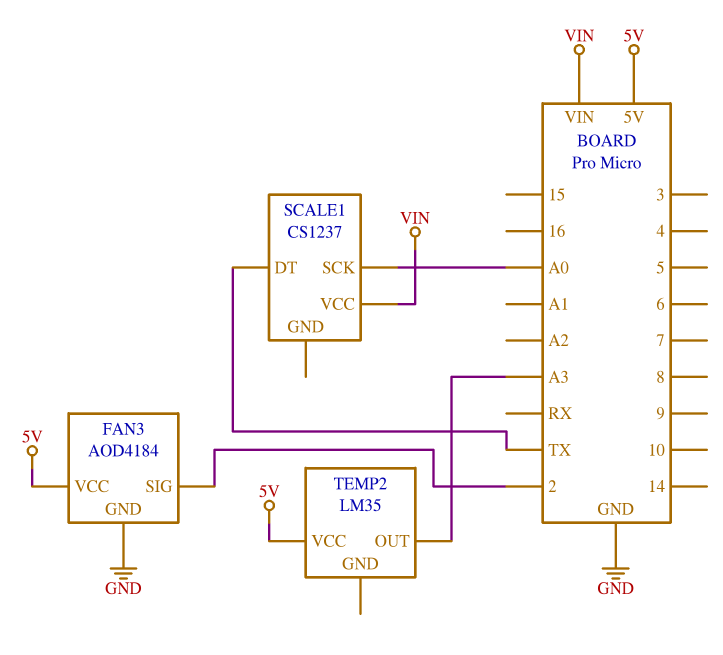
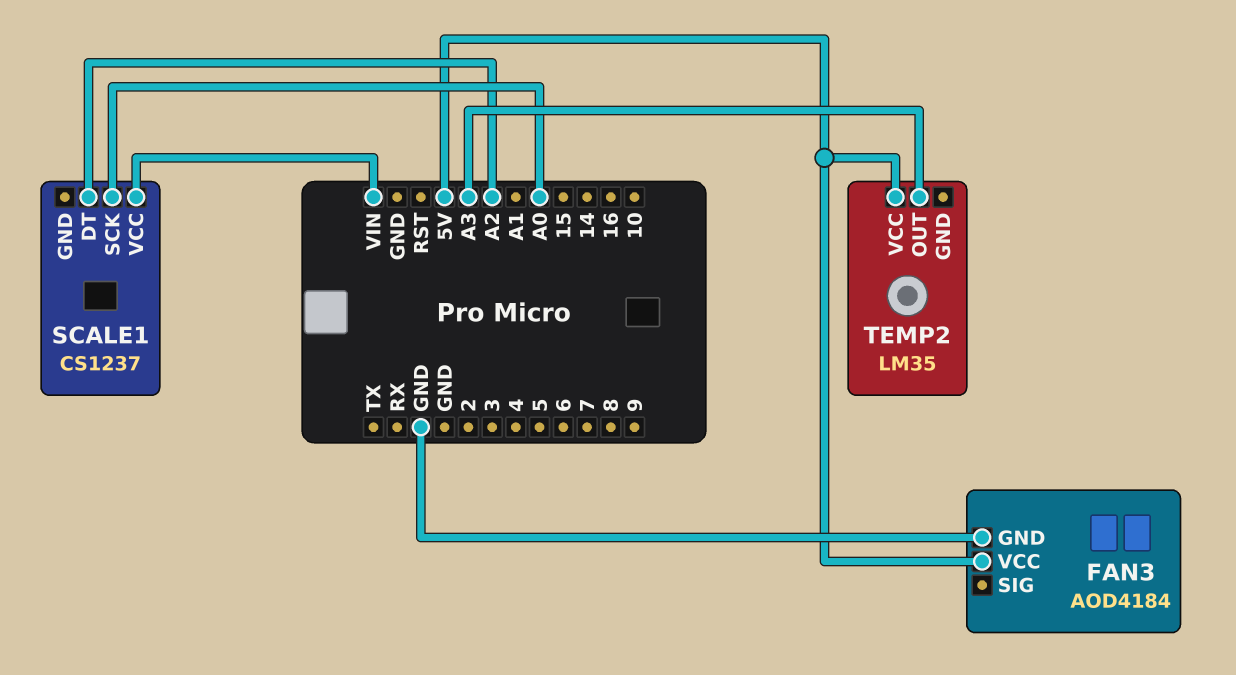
FAN3 pin SIG: 2 -> none
SCALE1 pin DT: TX -> A2

